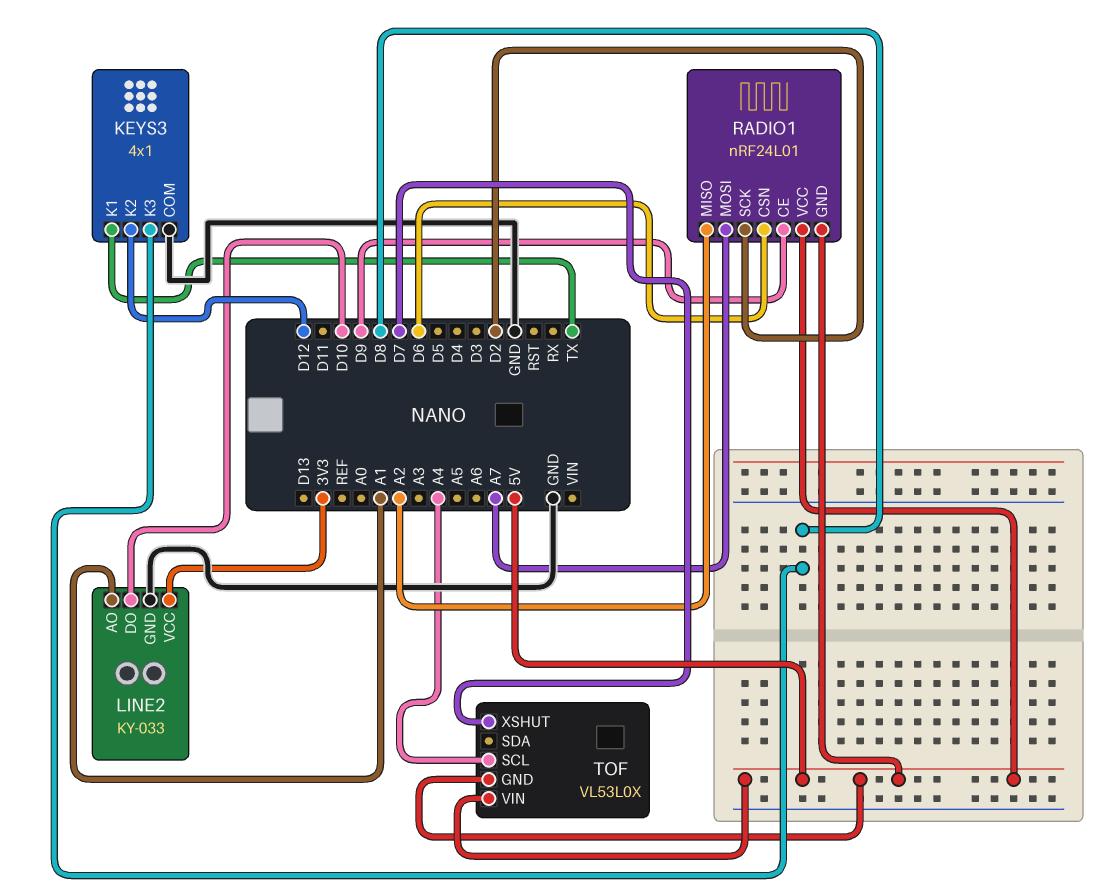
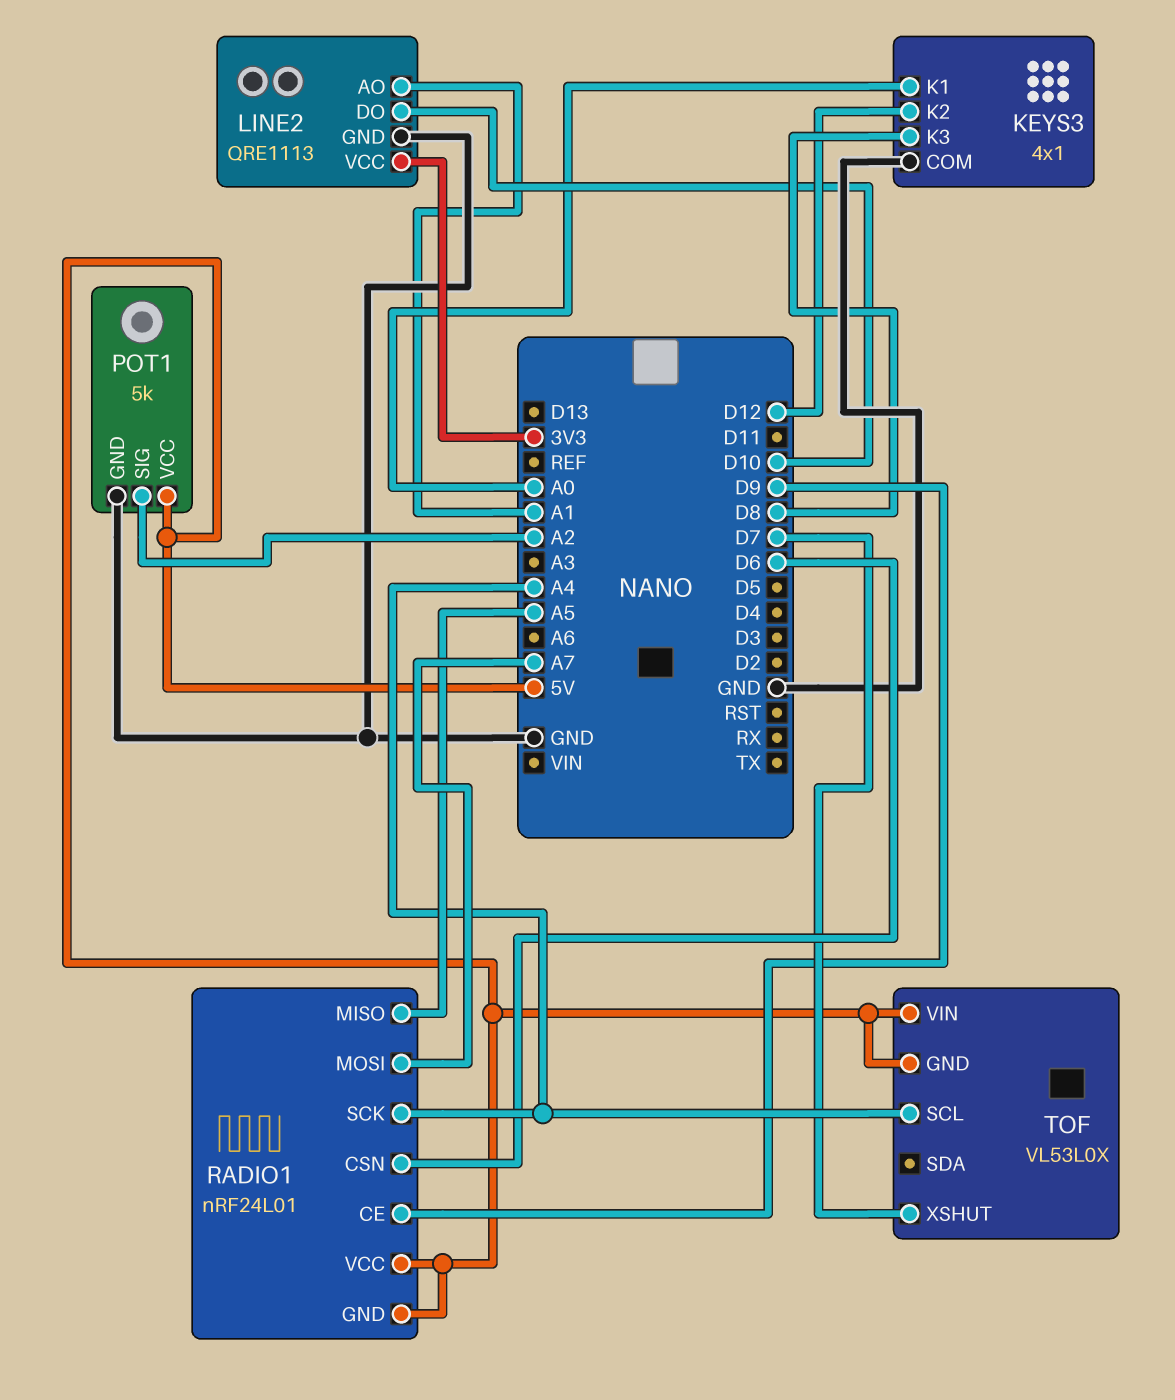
KEYS3 pin K1: TX -> A0
LINE2: KY-033 -> QRE1113
POT1: none -> 5k
POT1 pin GND: none -> GND
POT1 pin SIG: none -> A2
POT1 pin VCC: none -> 5V
RADIO1 pin MISO: A2 -> A5
RADIO1 pin SCK: D2 -> A4

